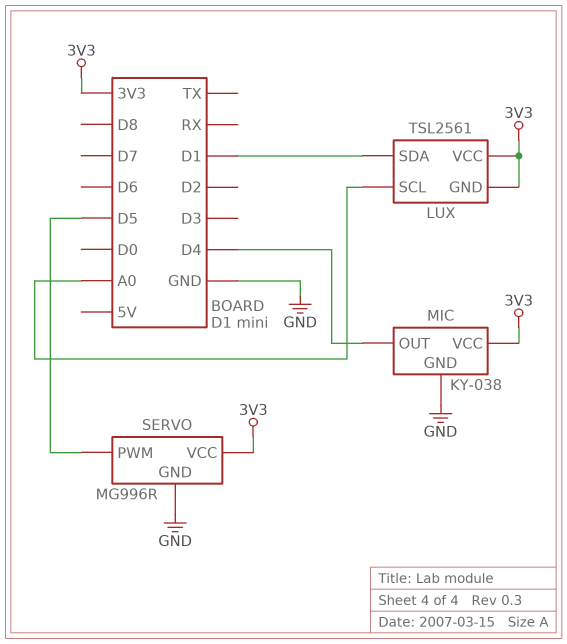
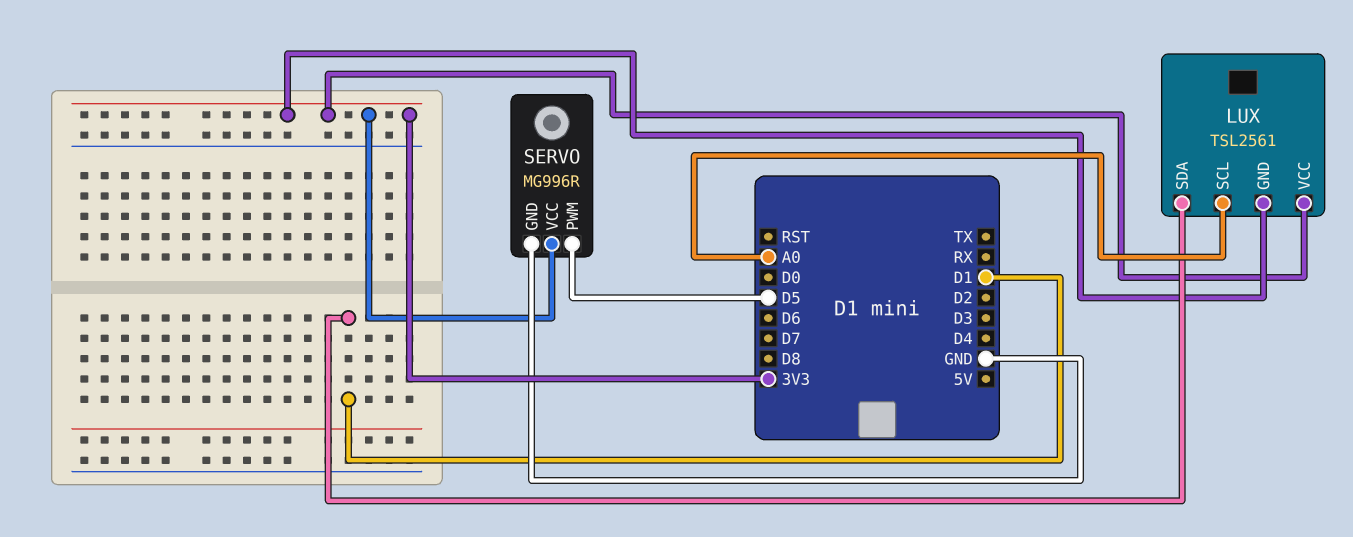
MIC: KY-038 -> none
MIC pin GND: GND -> none
MIC pin OUT: D4 -> none
MIC pin VCC: 3V3 -> none

